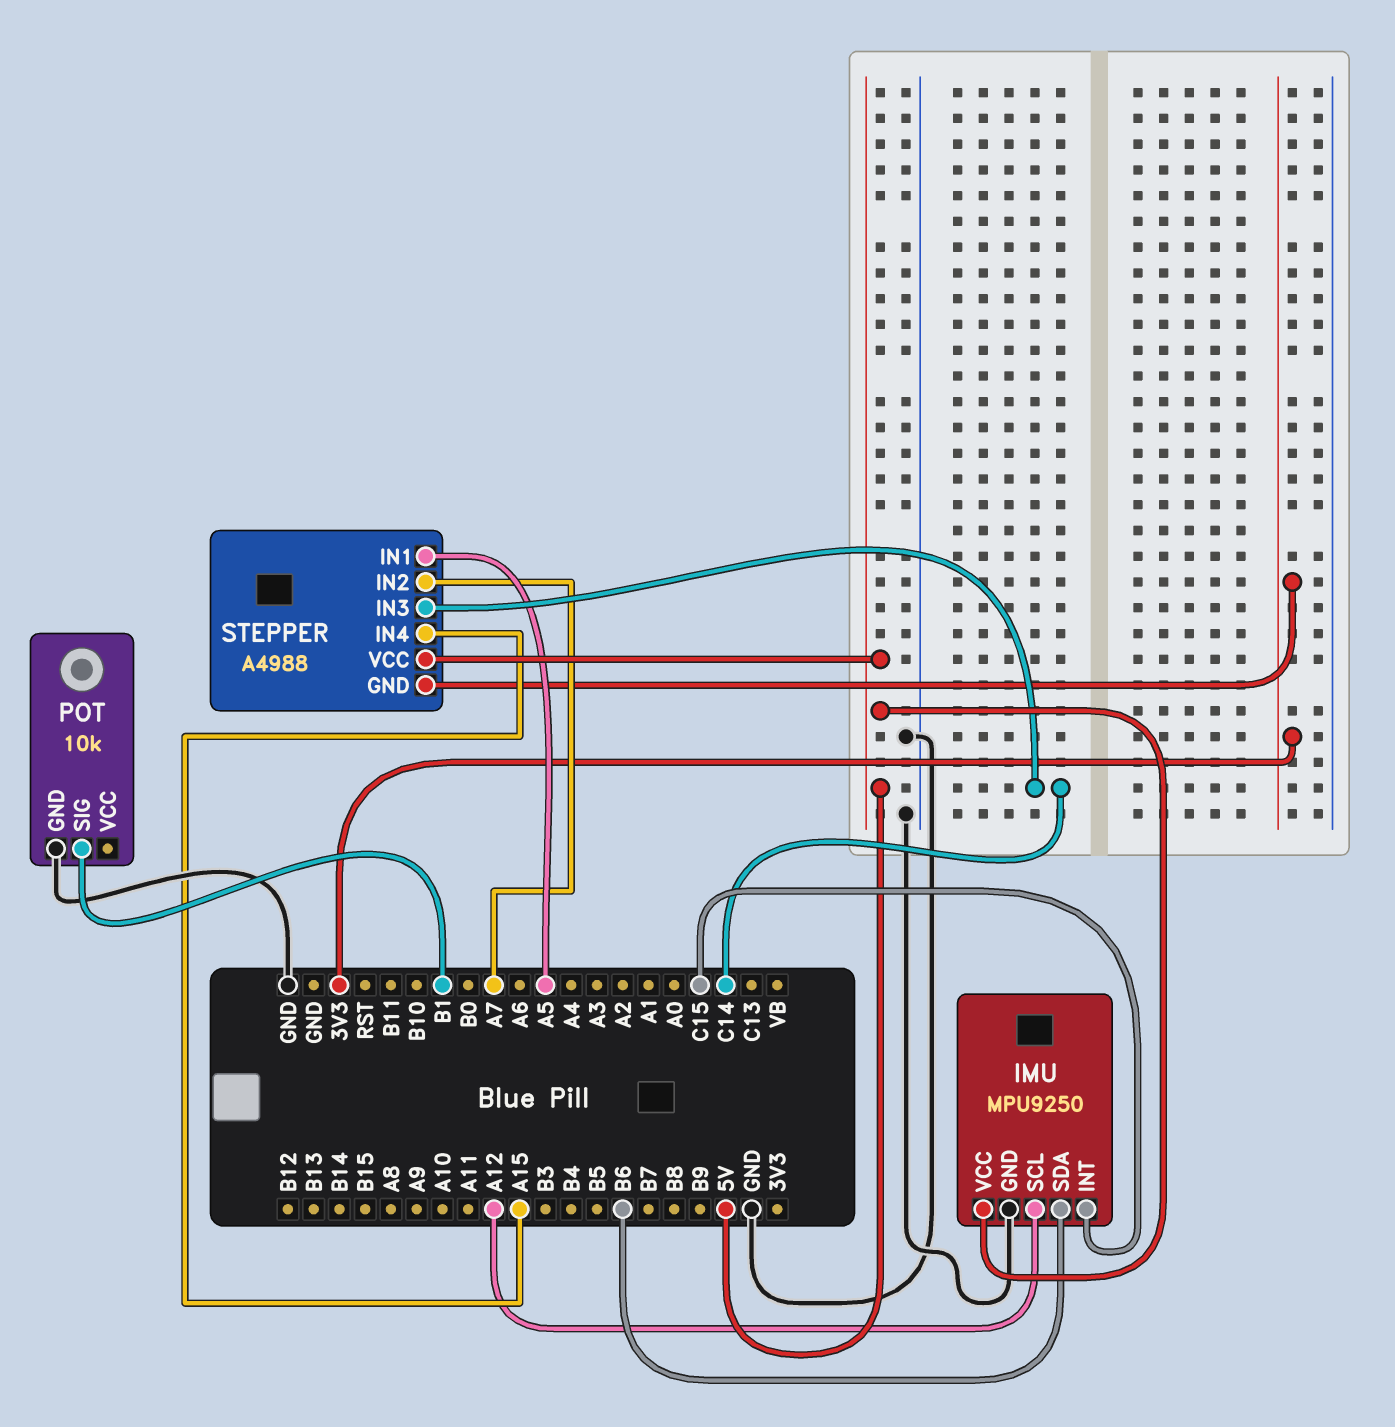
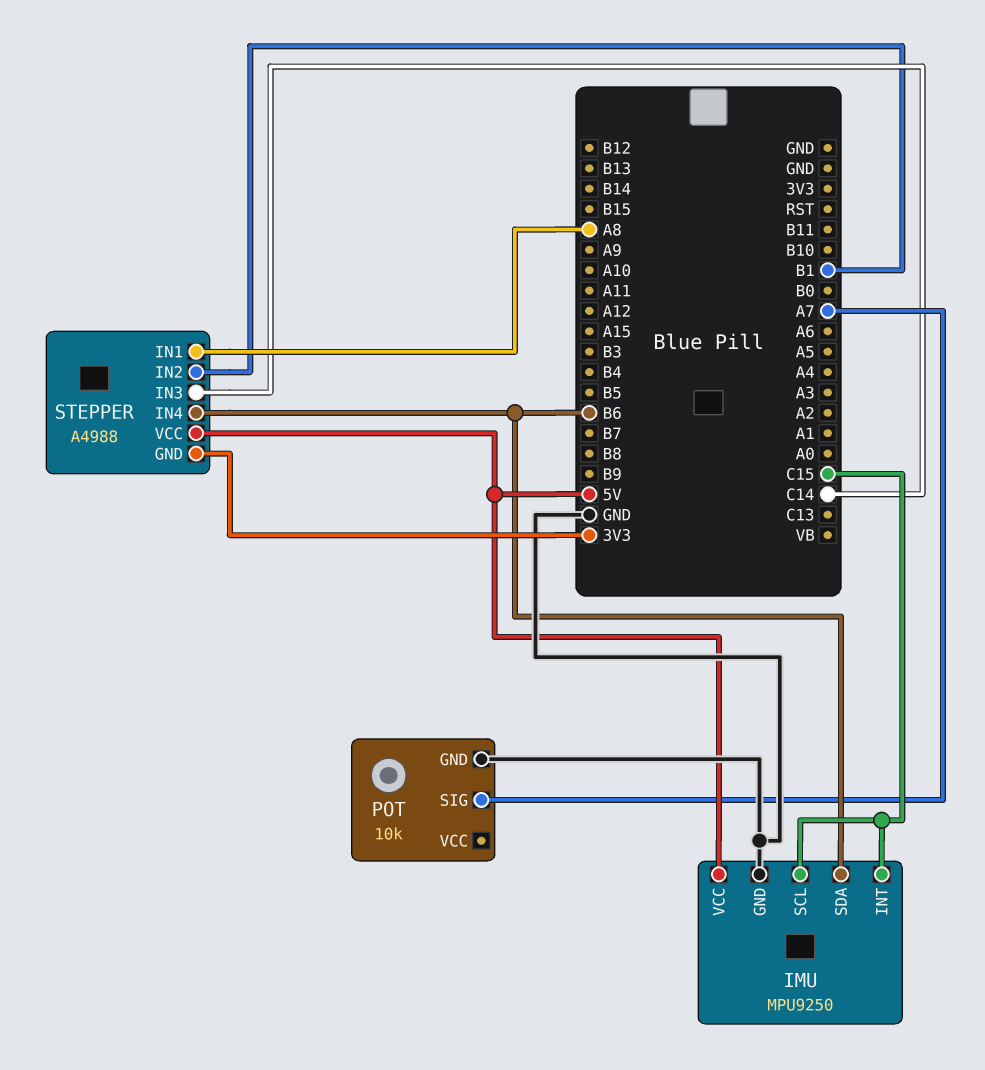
IMU pin SCL: A12 -> C15
POT pin SIG: B1 -> A7
STEPPER pin IN1: A5 -> A8
STEPPER pin IN2: A7 -> B1
STEPPER pin IN4: A15 -> B6

